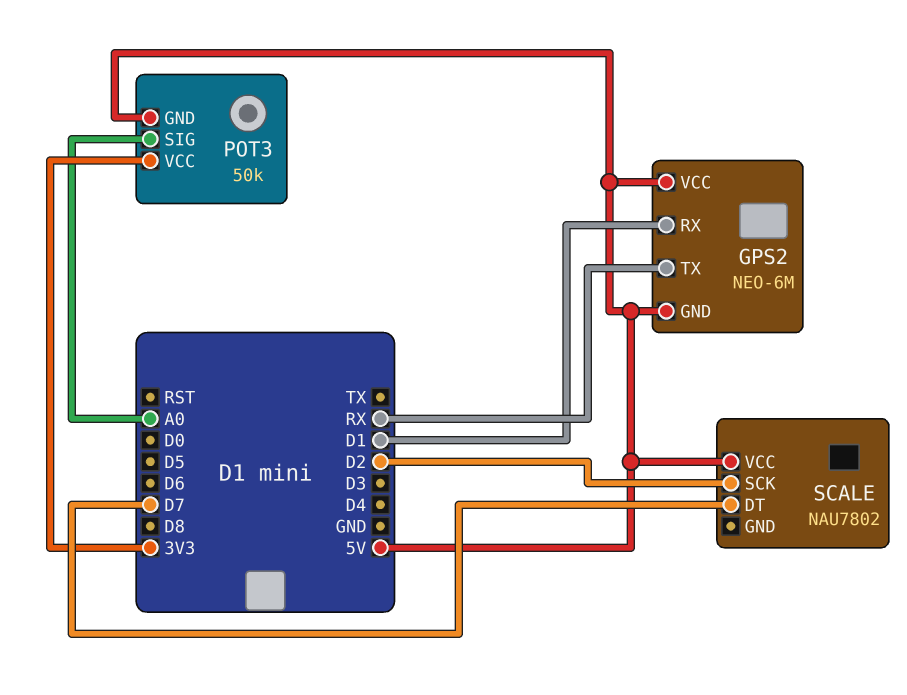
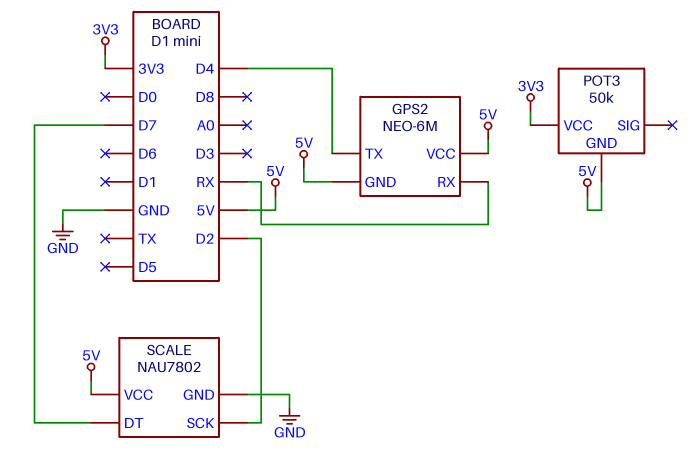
GPS2 pin RX: D1 -> RX
GPS2 pin TX: RX -> D4
POT3 pin SIG: A0 -> none
SCALE pin GND: none -> GND

